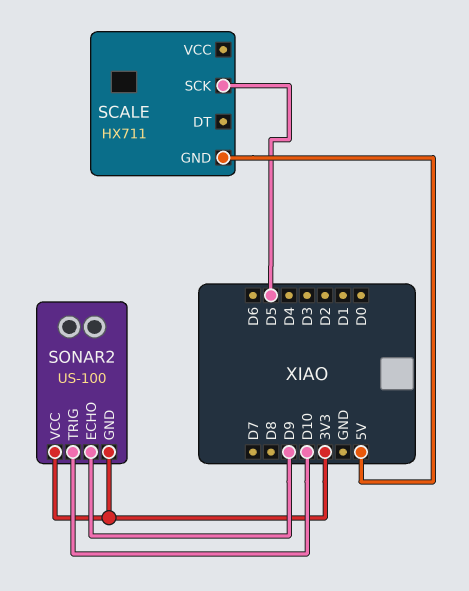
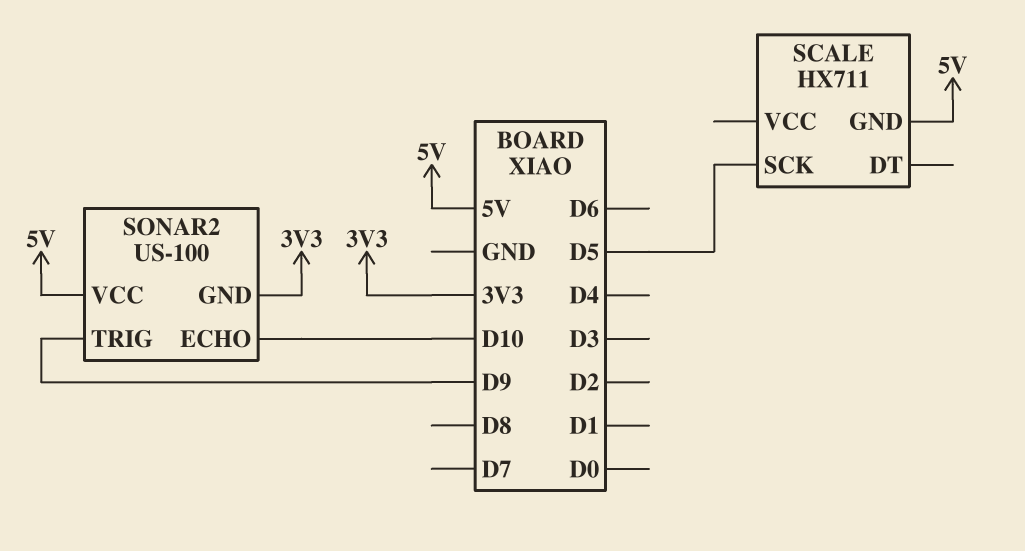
SONAR2 pin ECHO: D9 -> D10
SONAR2 pin TRIG: D10 -> D9
SONAR2 pin VCC: 3V3 -> 5V

